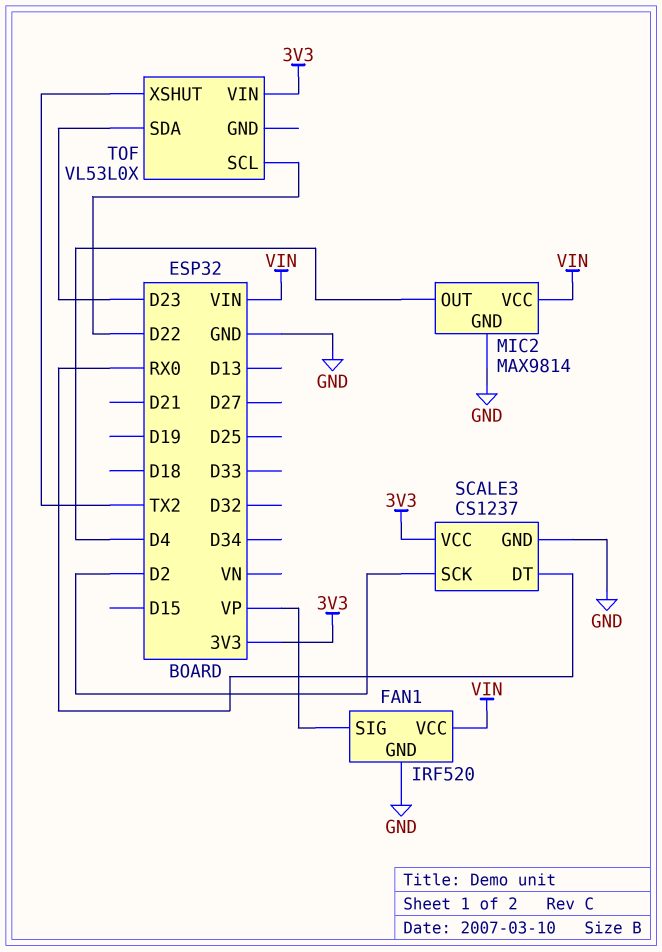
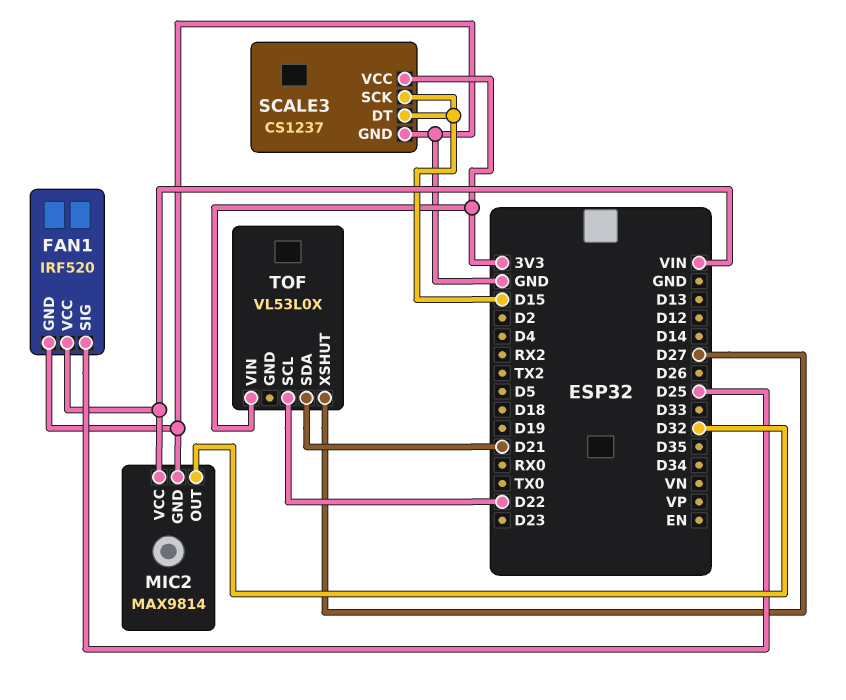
FAN1 pin SIG: VP -> D25
MIC2 pin OUT: D4 -> D32
SCALE3 pin DT: RX0 -> D15
SCALE3 pin SCK: D2 -> D15
TOF pin SDA: D23 -> D21
TOF pin XSHUT: TX2 -> D27

